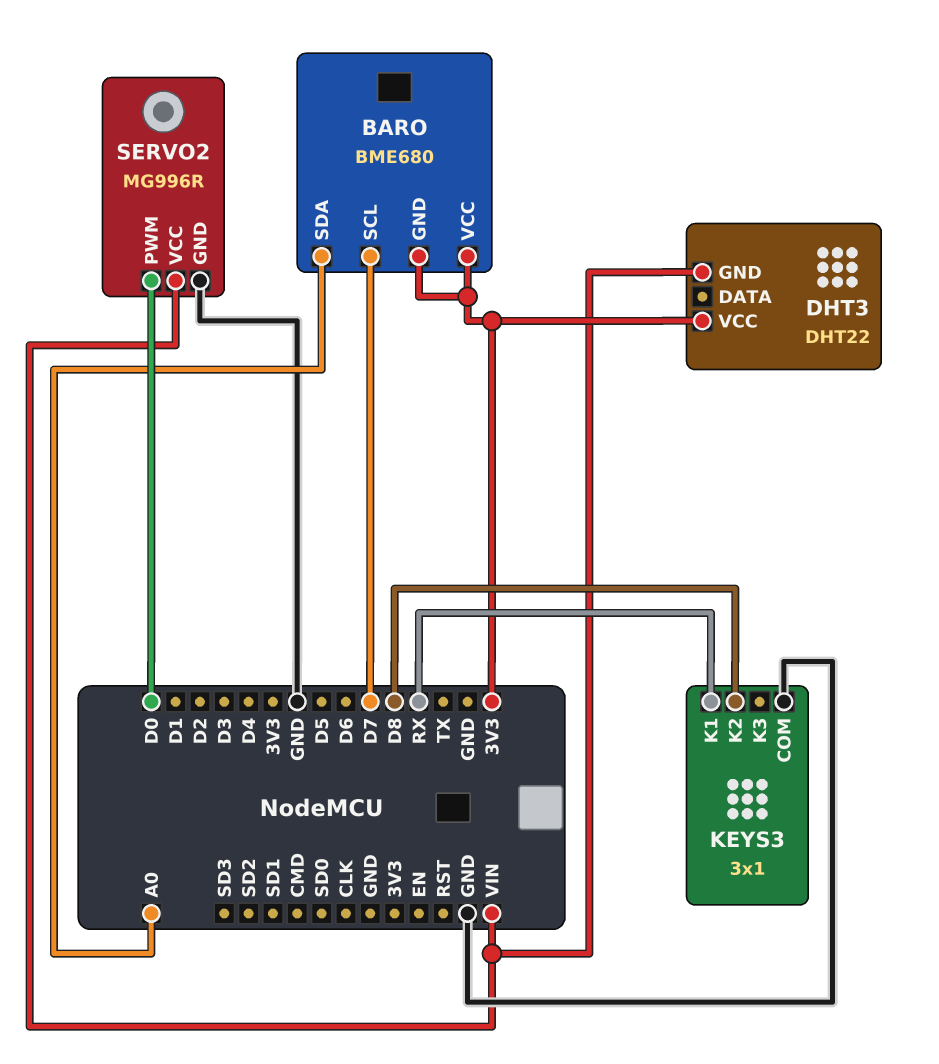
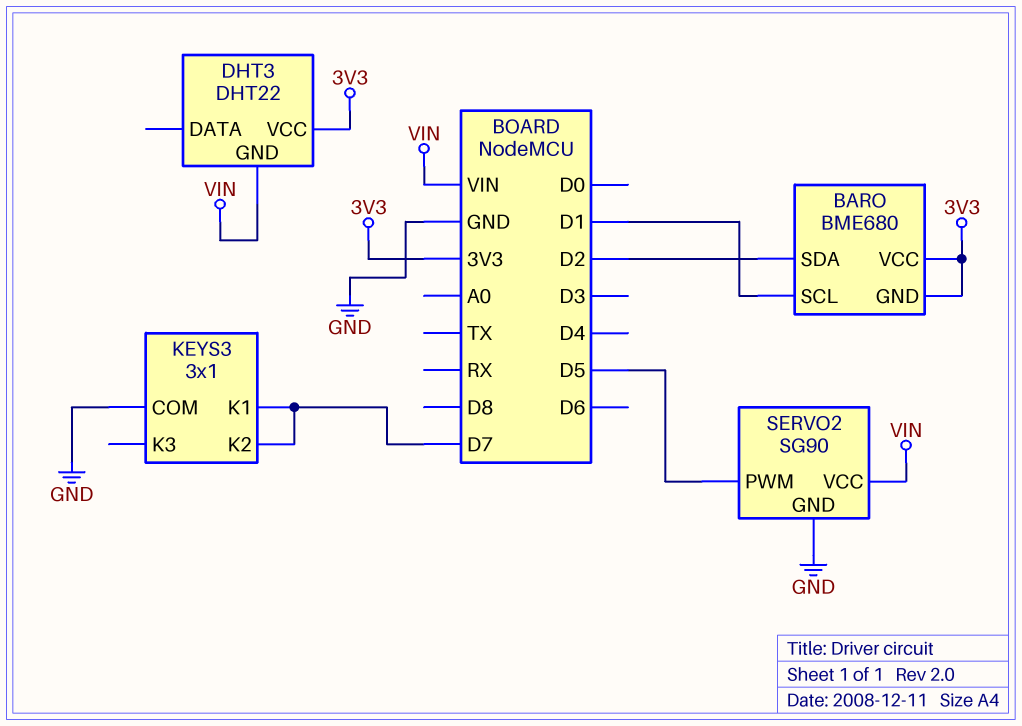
BARO pin SCL: D7 -> D1
BARO pin SDA: A0 -> D2
KEYS3 pin K1: RX -> D7
KEYS3 pin K2: D8 -> D7
SERVO2: MG996R -> SG90
SERVO2 pin PWM: D0 -> D5

